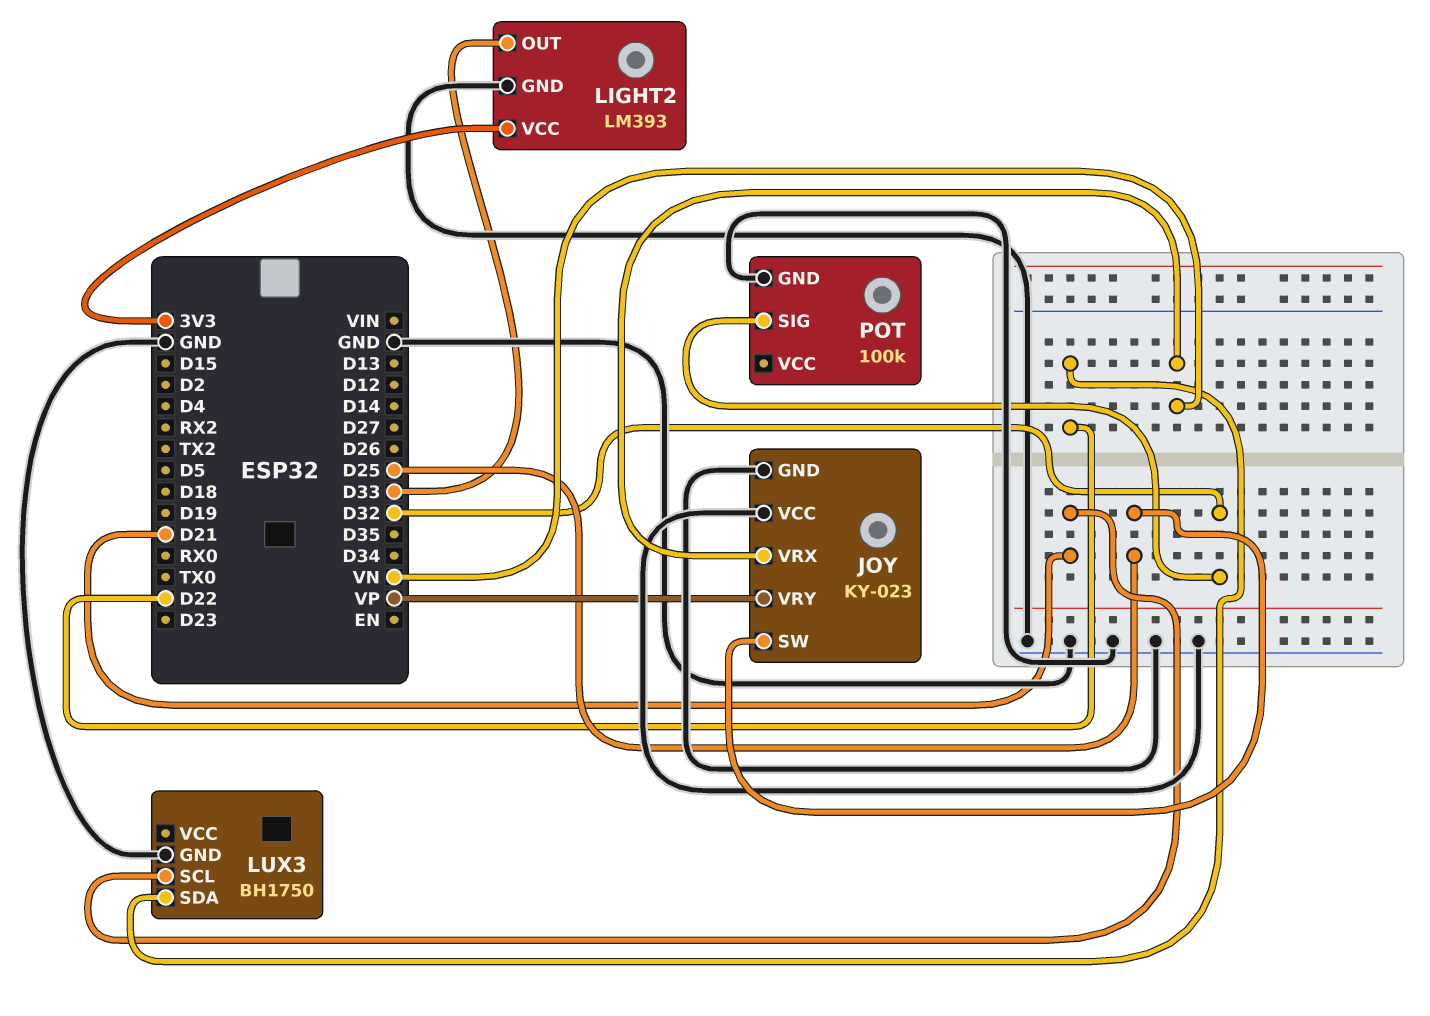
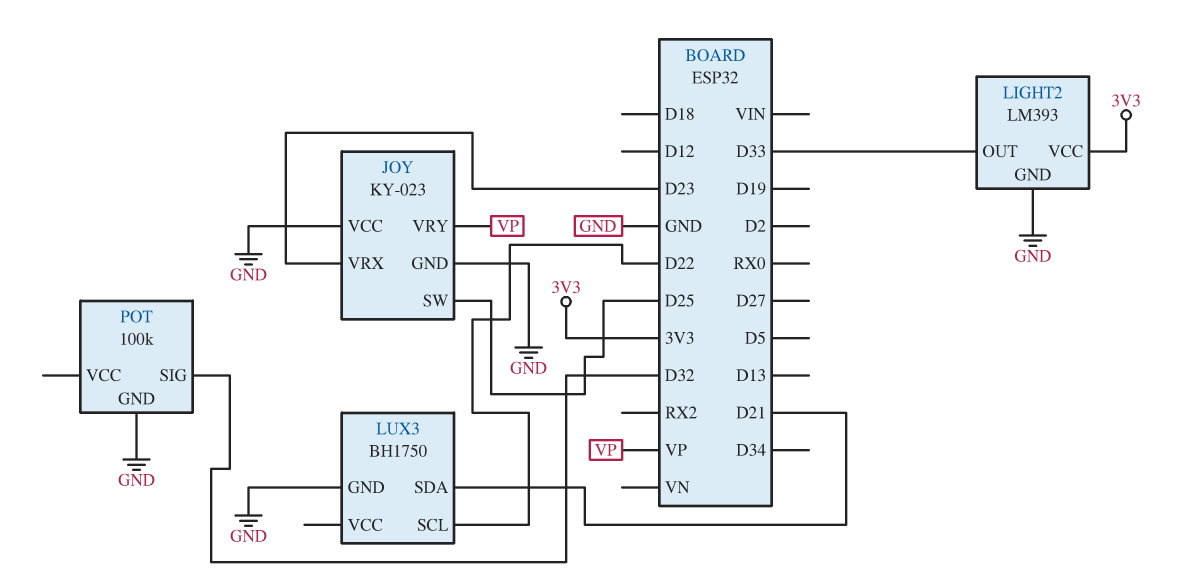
JOY pin VRX: VN -> D23
LUX3 pin SCL: D21 -> D22
LUX3 pin SDA: D22 -> D21

